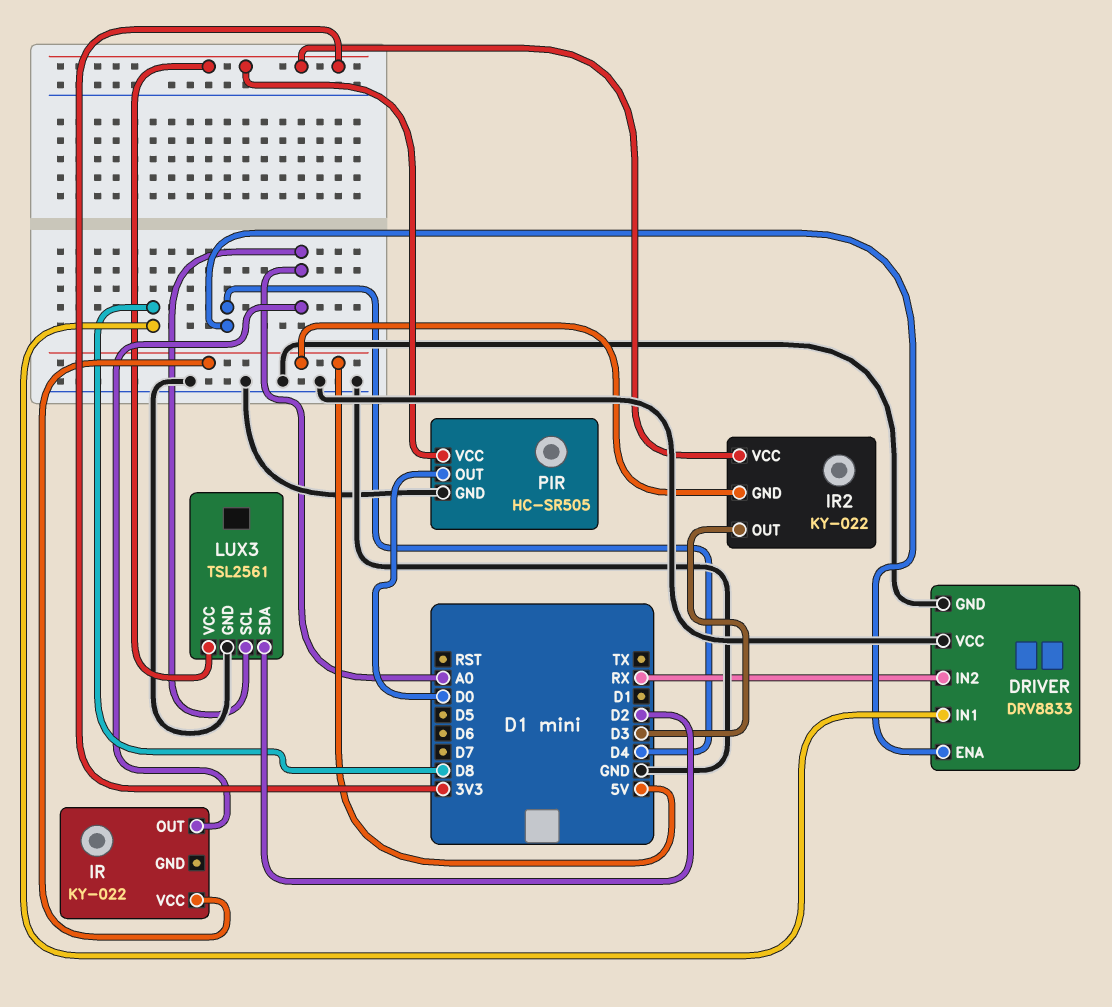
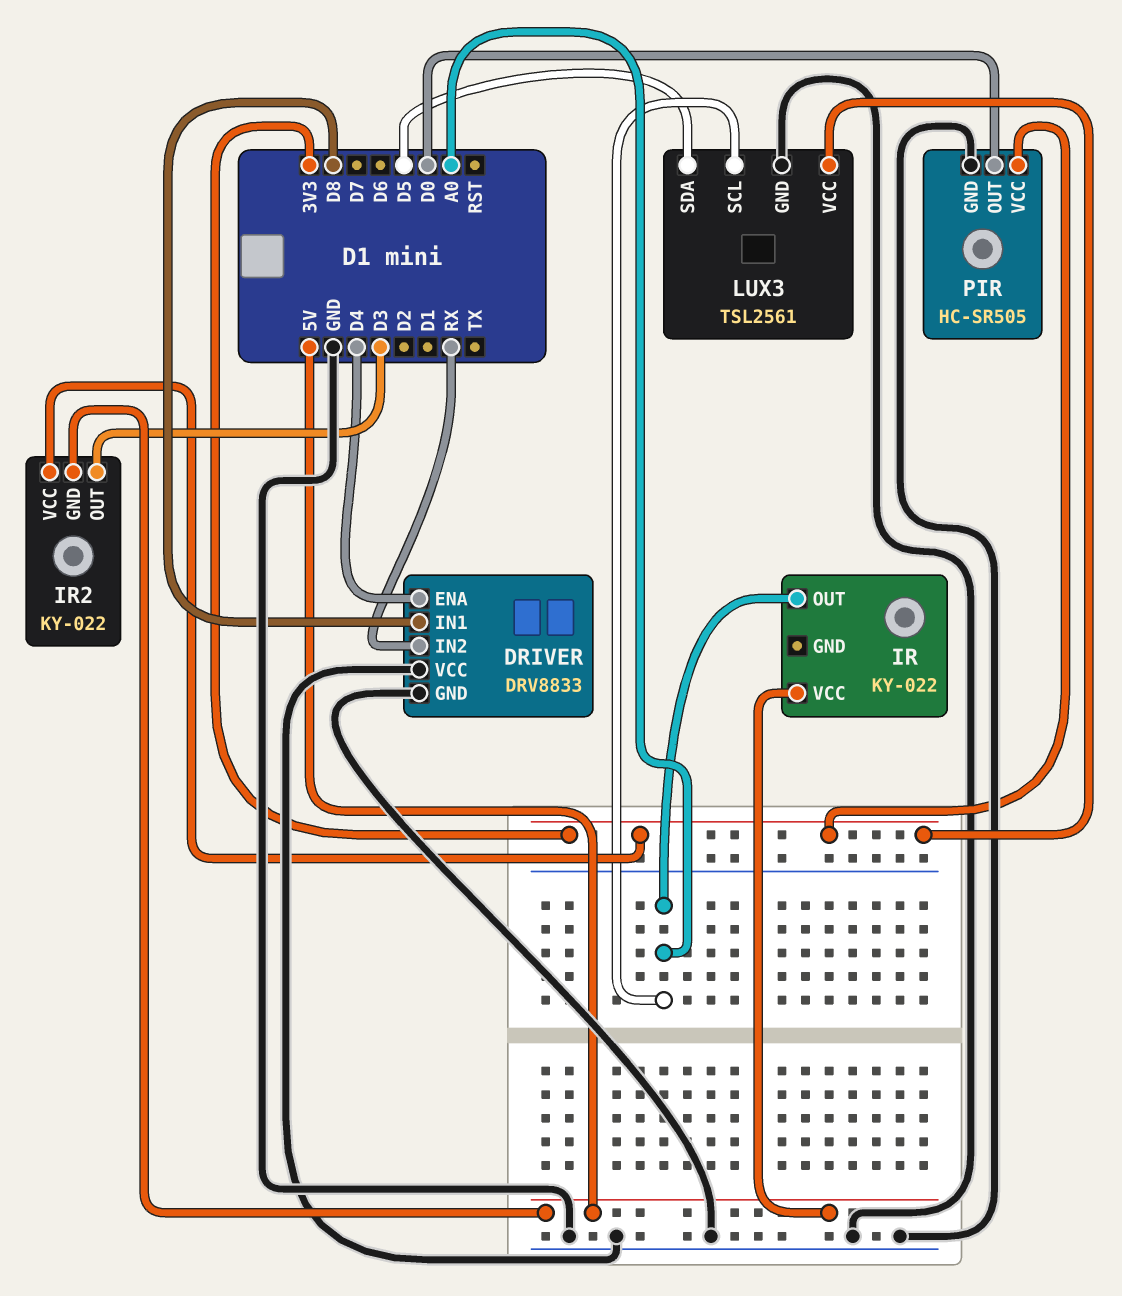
LUX3 pin SDA: D2 -> D5

